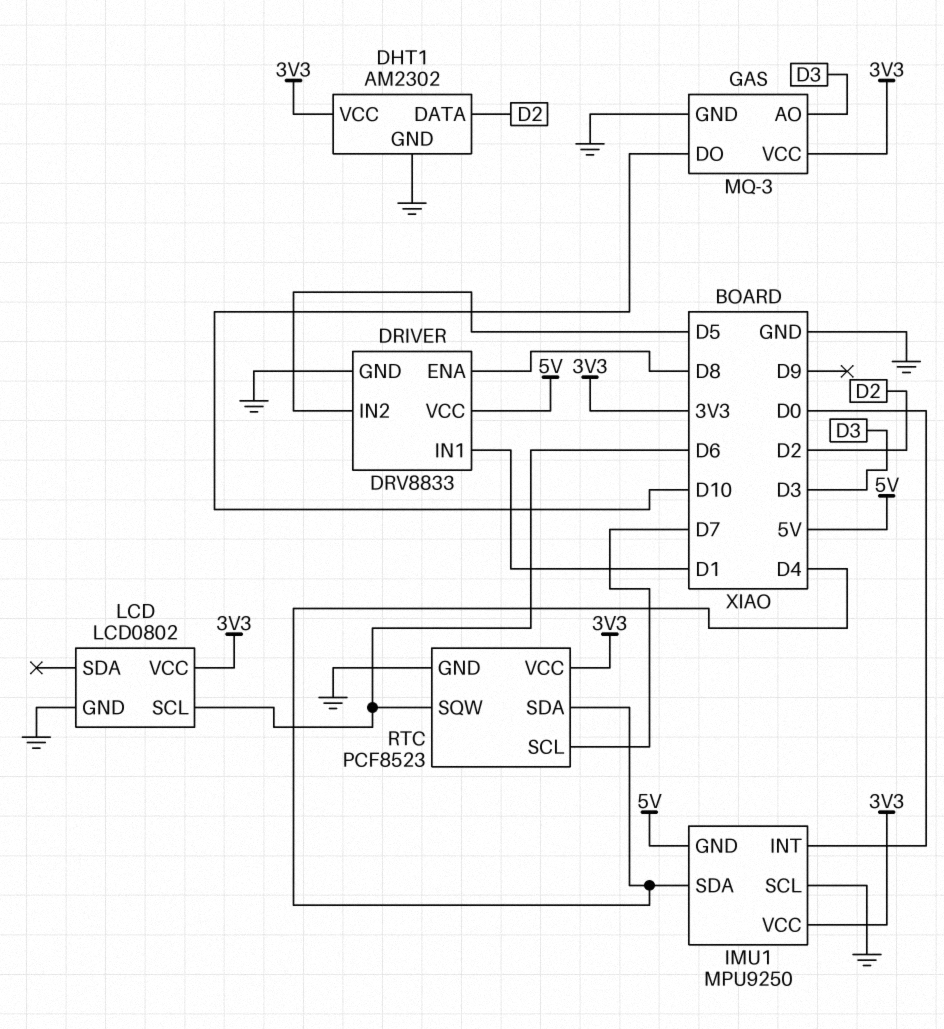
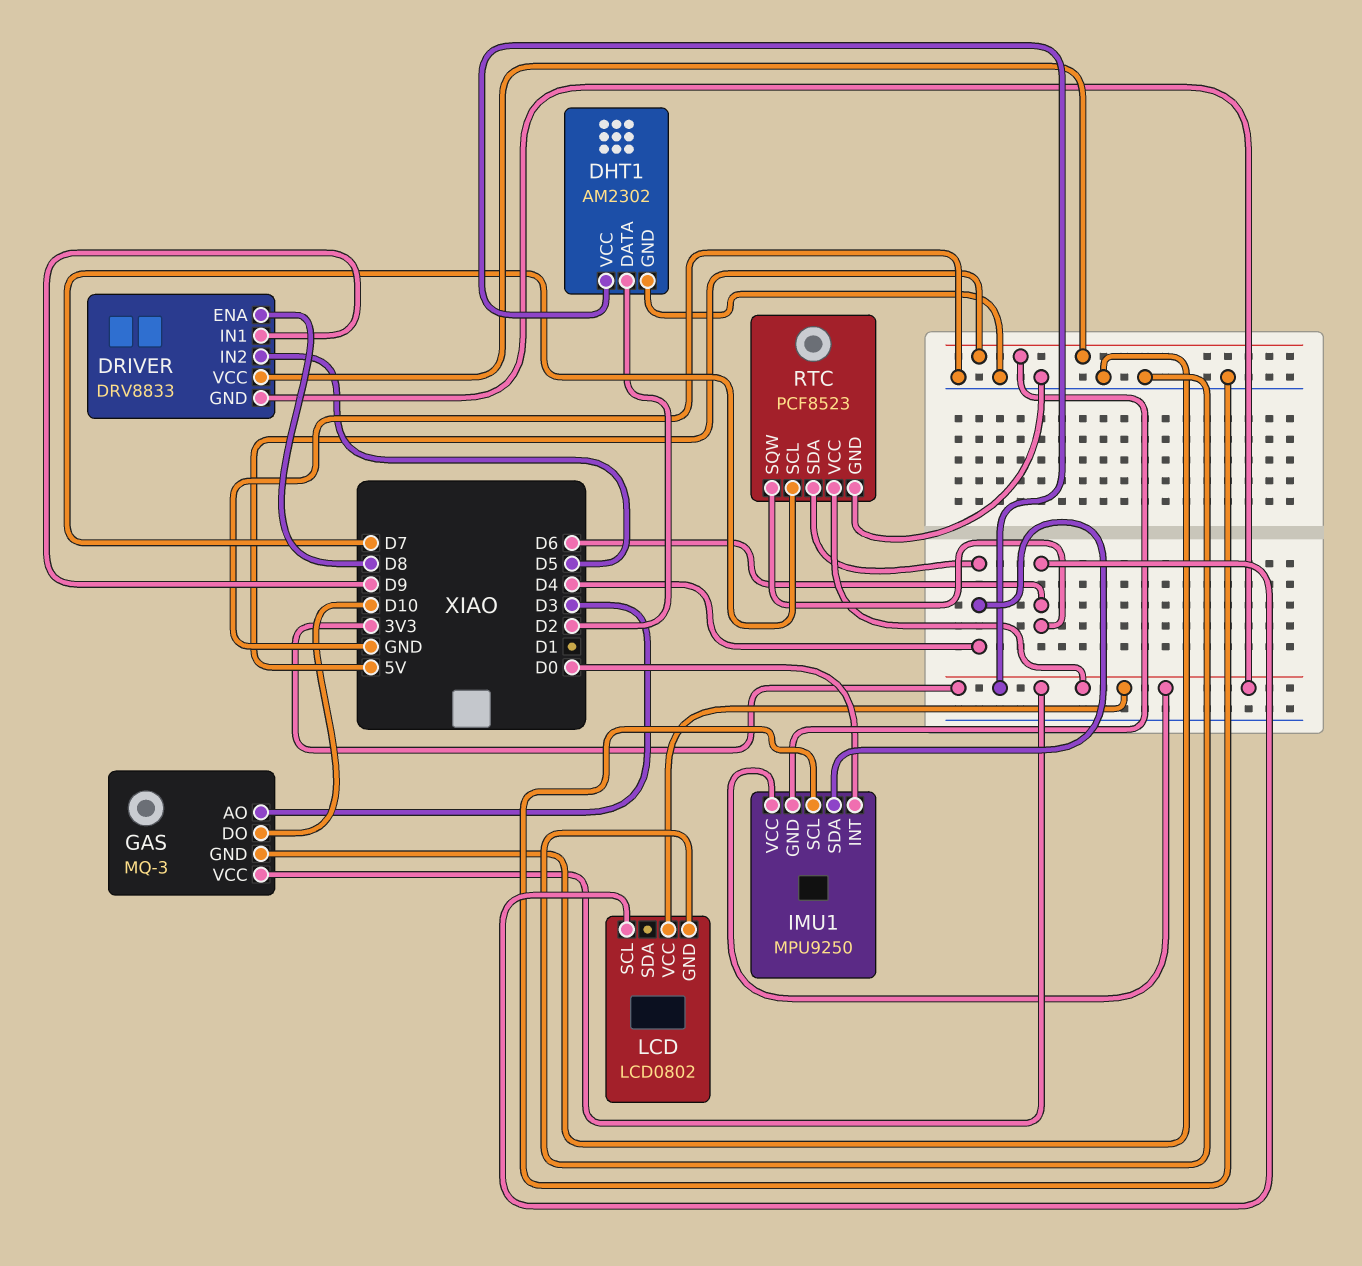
DRIVER pin GND: GND -> 3V3
DRIVER pin IN1: D1 -> D9

